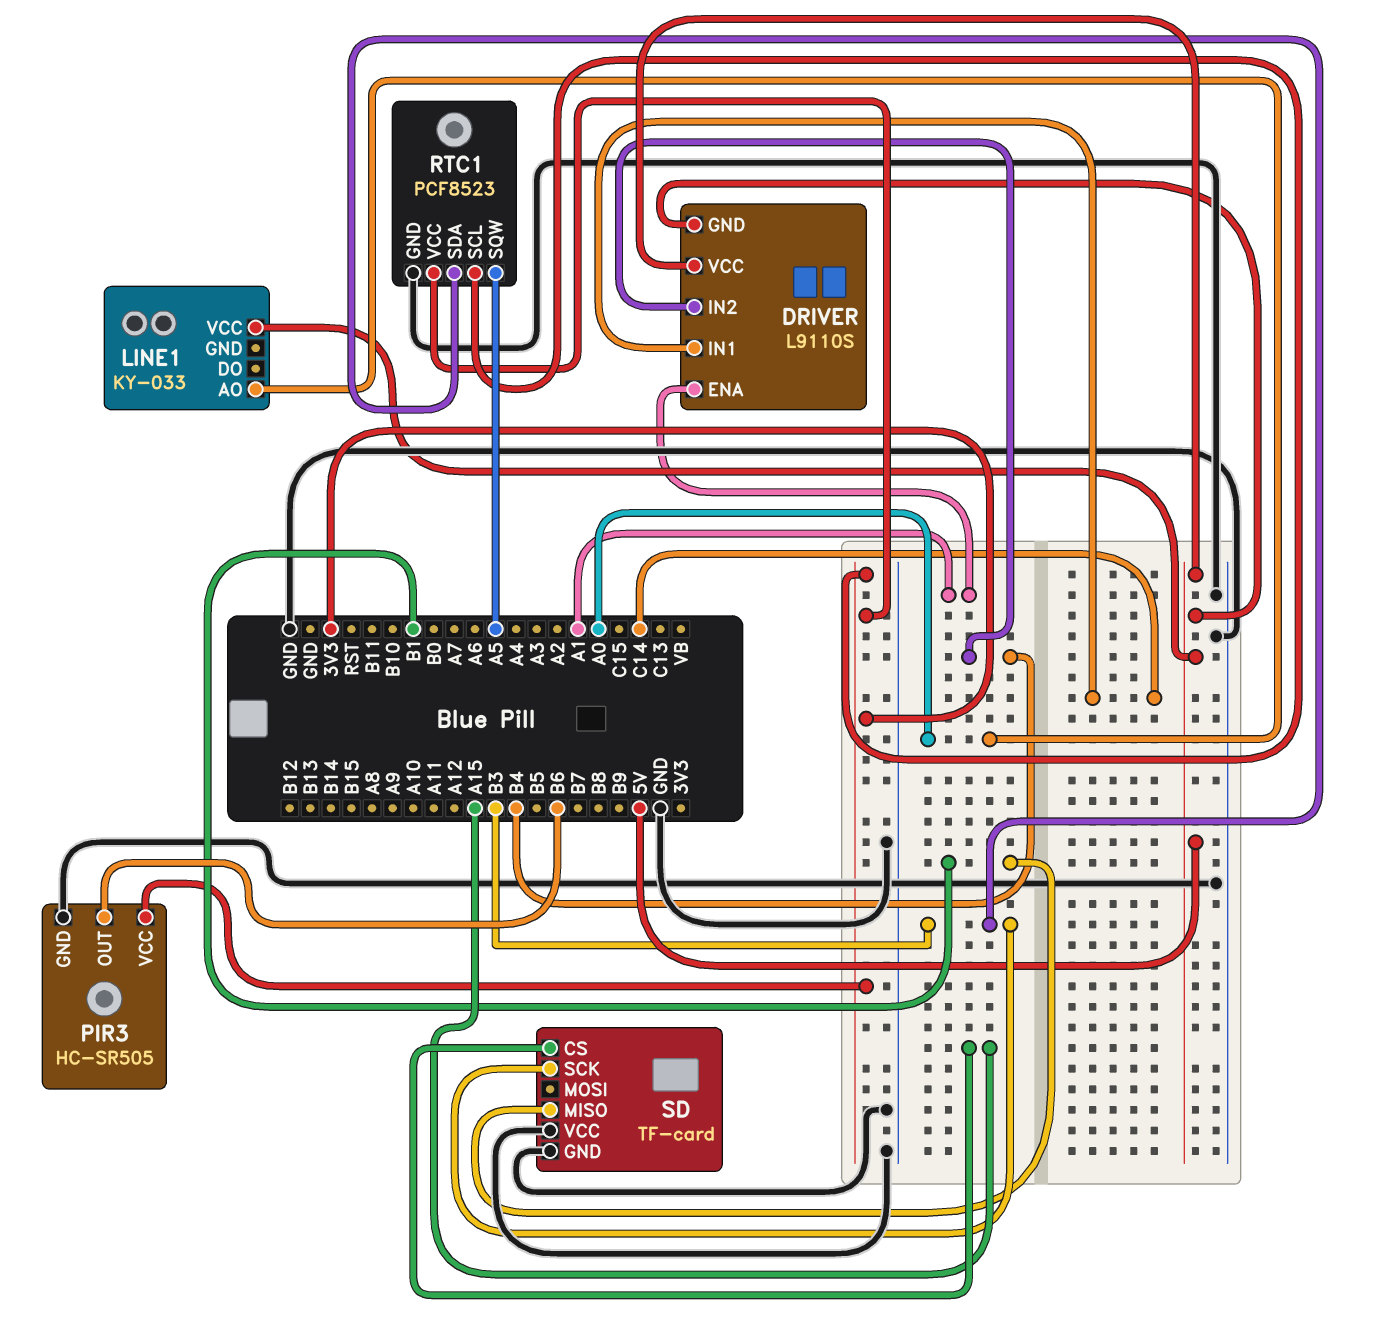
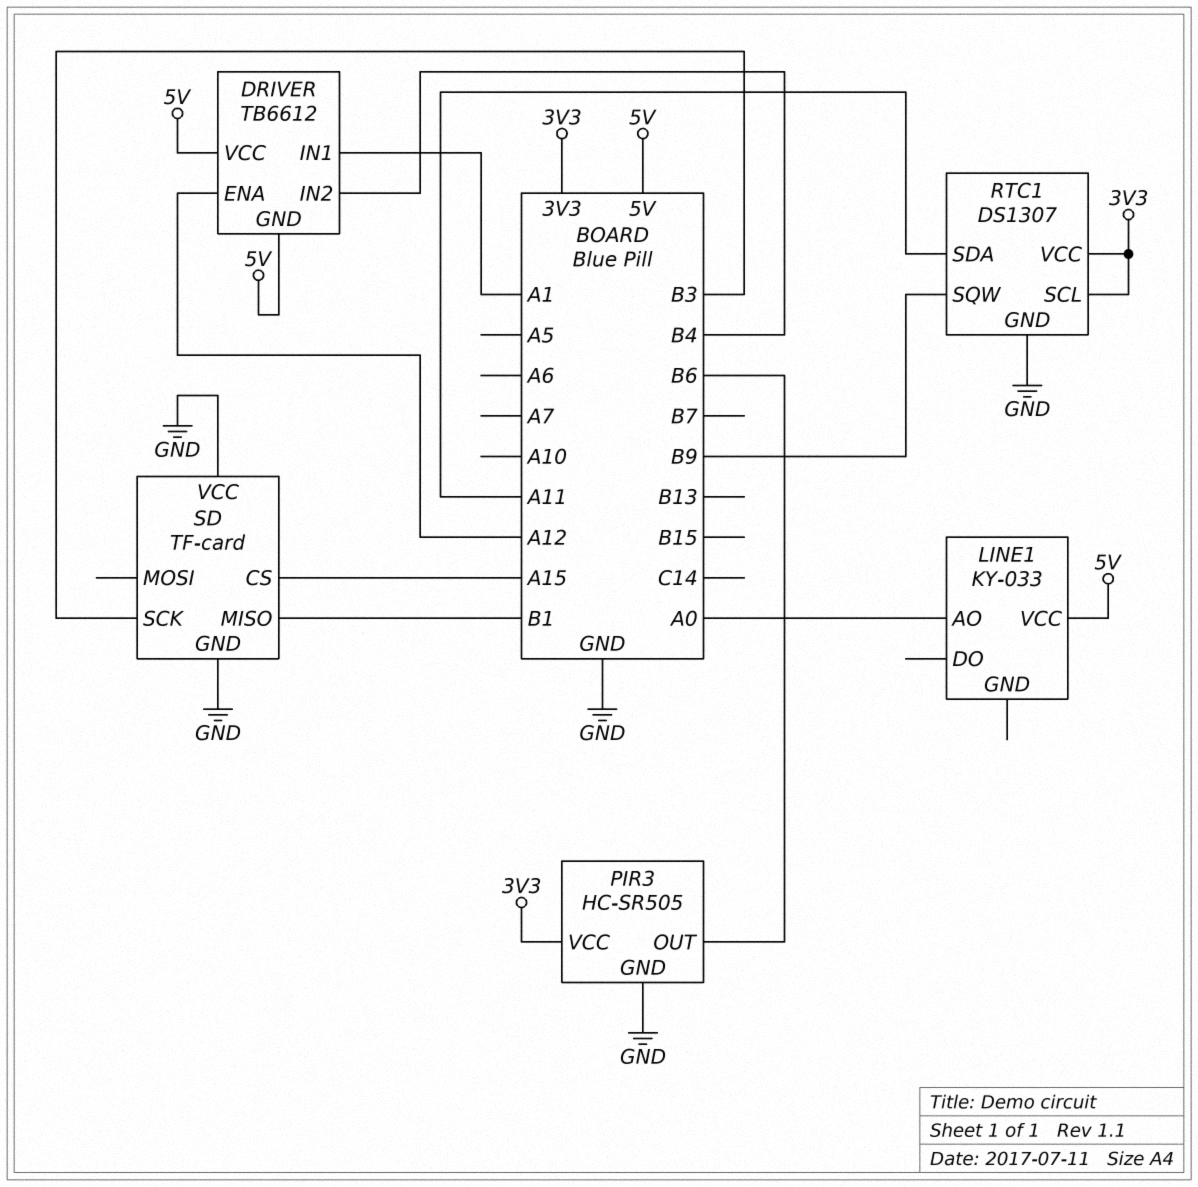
DRIVER: L9110S -> TB6612
DRIVER pin ENA: A1 -> A12
DRIVER pin IN1: C14 -> A1
RTC1: PCF8523 -> DS1307
RTC1 pin SDA: B3 -> A11
RTC1 pin SQW: A5 -> B9

